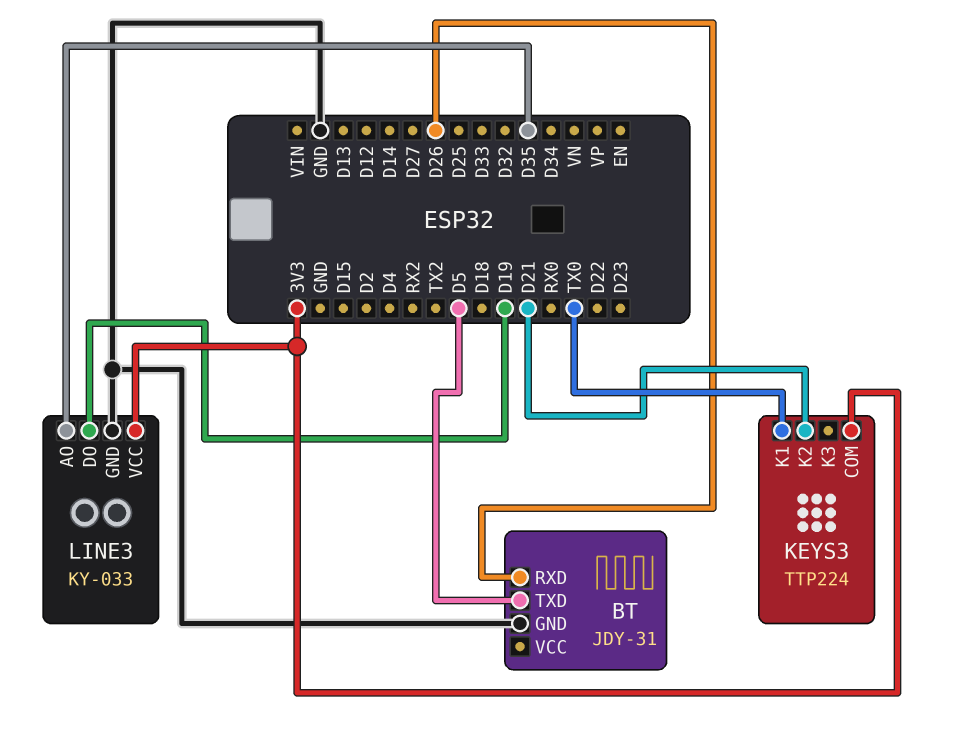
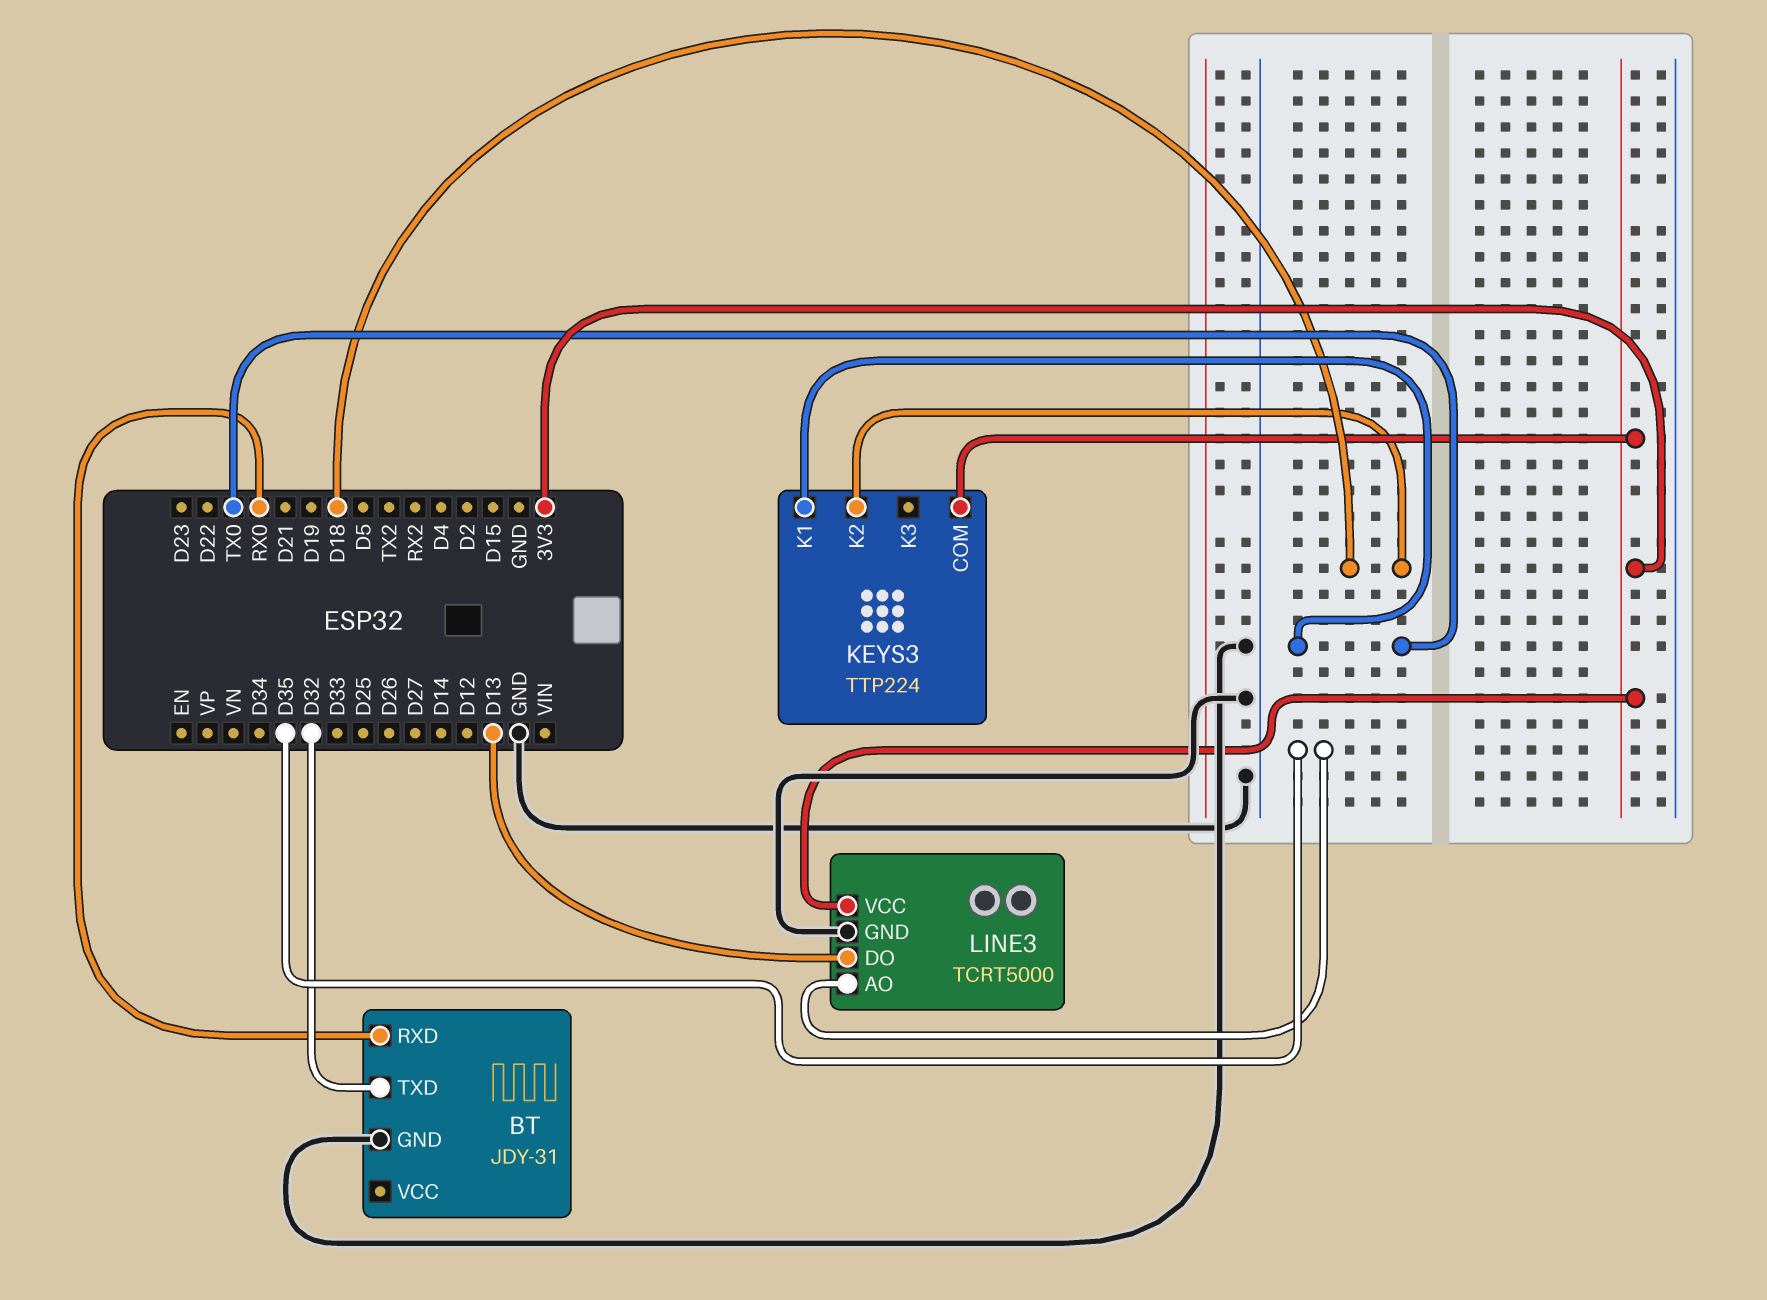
BT pin RXD: D26 -> RX0
BT pin TXD: D5 -> D32
KEYS3 pin K2: D21 -> D18
LINE3: KY-033 -> TCRT5000
LINE3 pin DO: D19 -> D13

